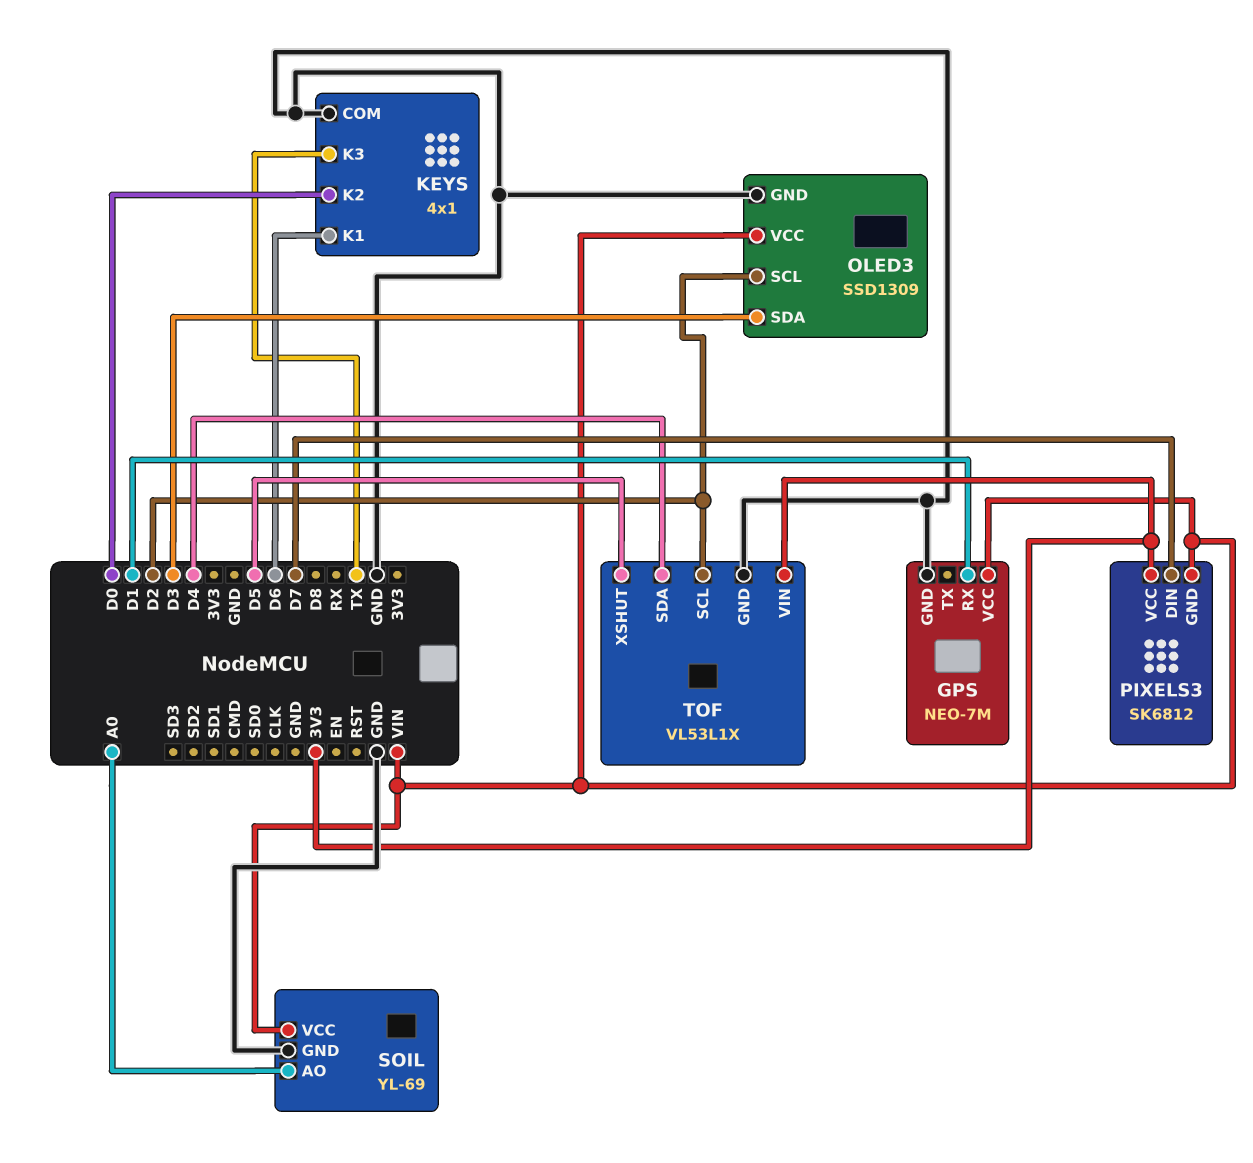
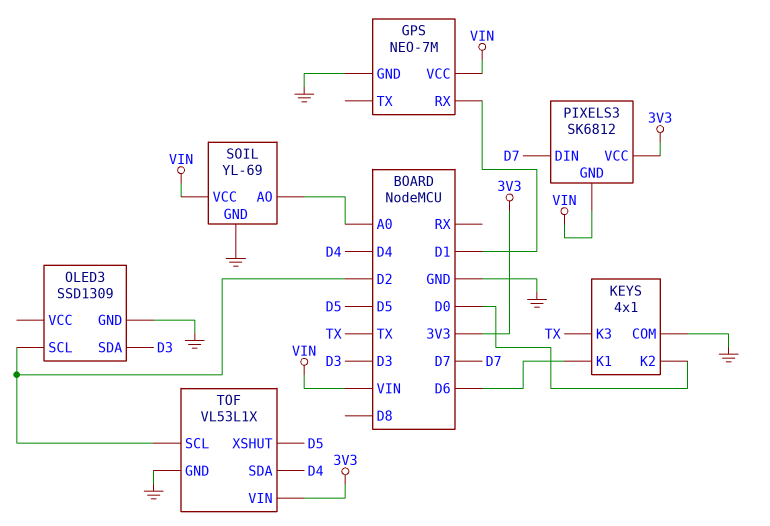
OLED3 pin VCC: VIN -> none

